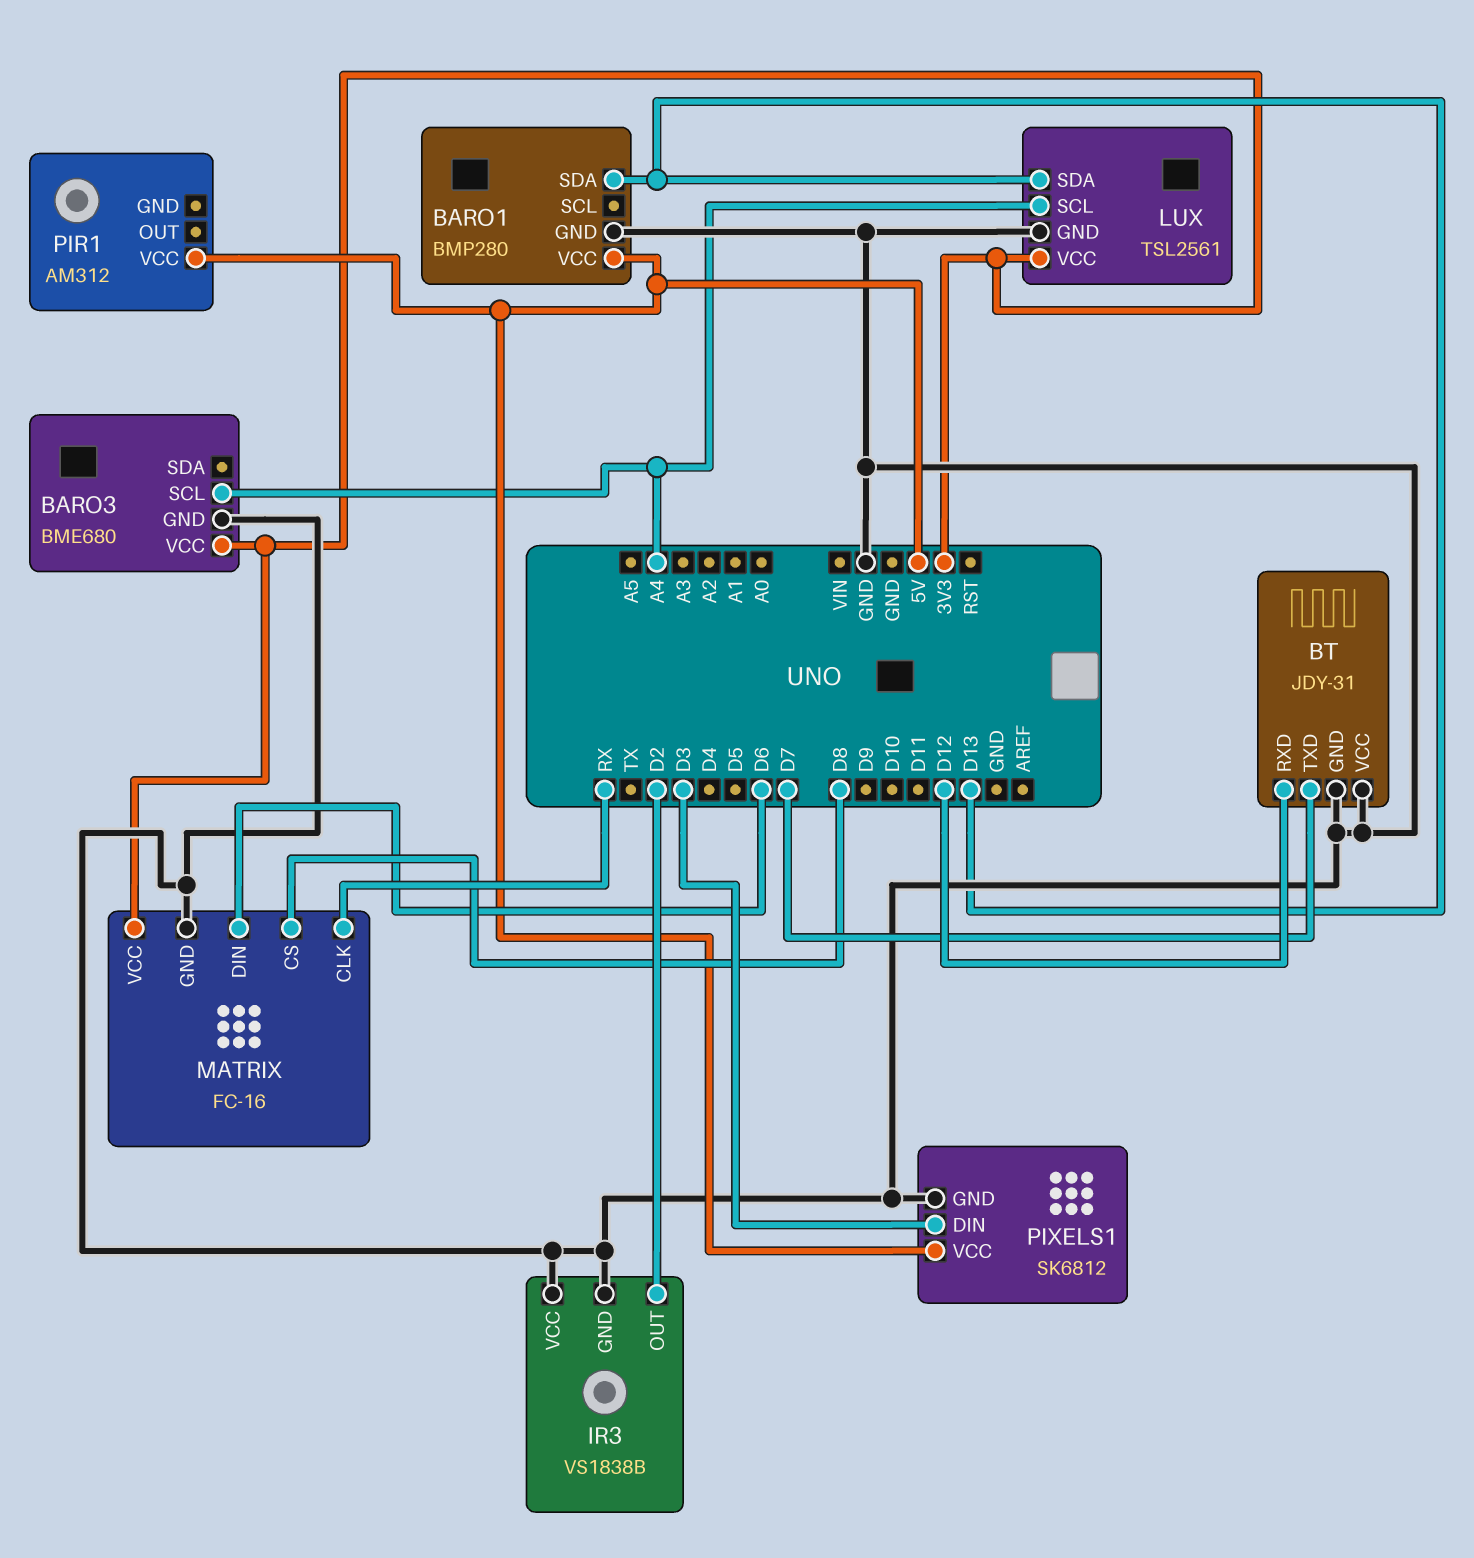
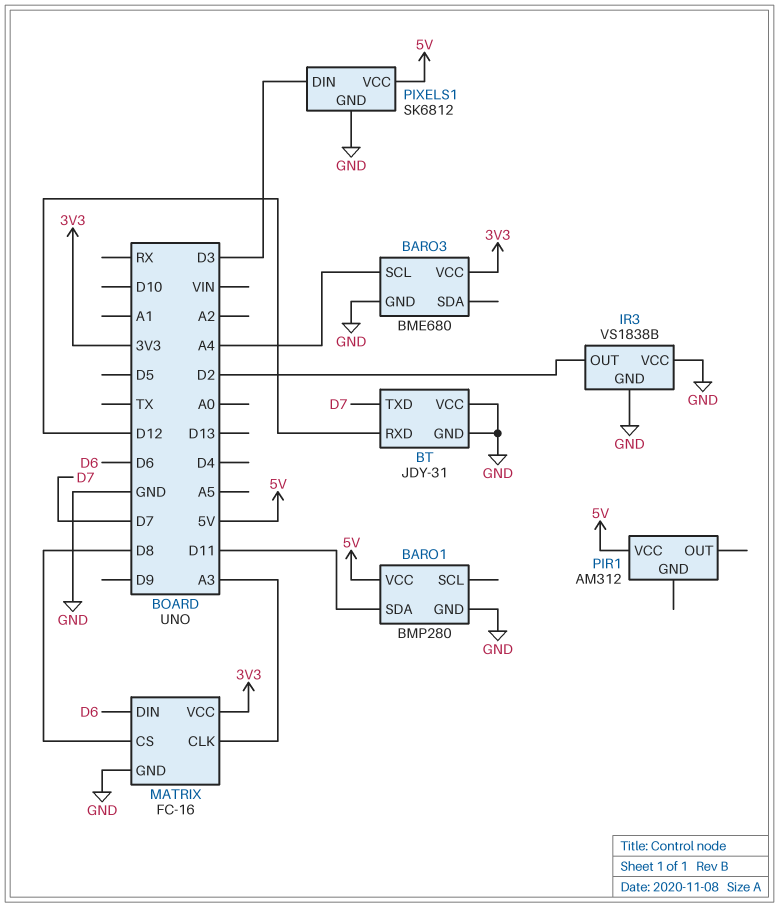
BARO1 pin SDA: D13 -> D11
LUX: TSL2561 -> none
LUX pin GND: GND -> none
LUX pin SCL: A4 -> none
LUX pin SDA: D13 -> none
LUX pin VCC: 3V3 -> none
MATRIX pin CLK: RX -> A3

